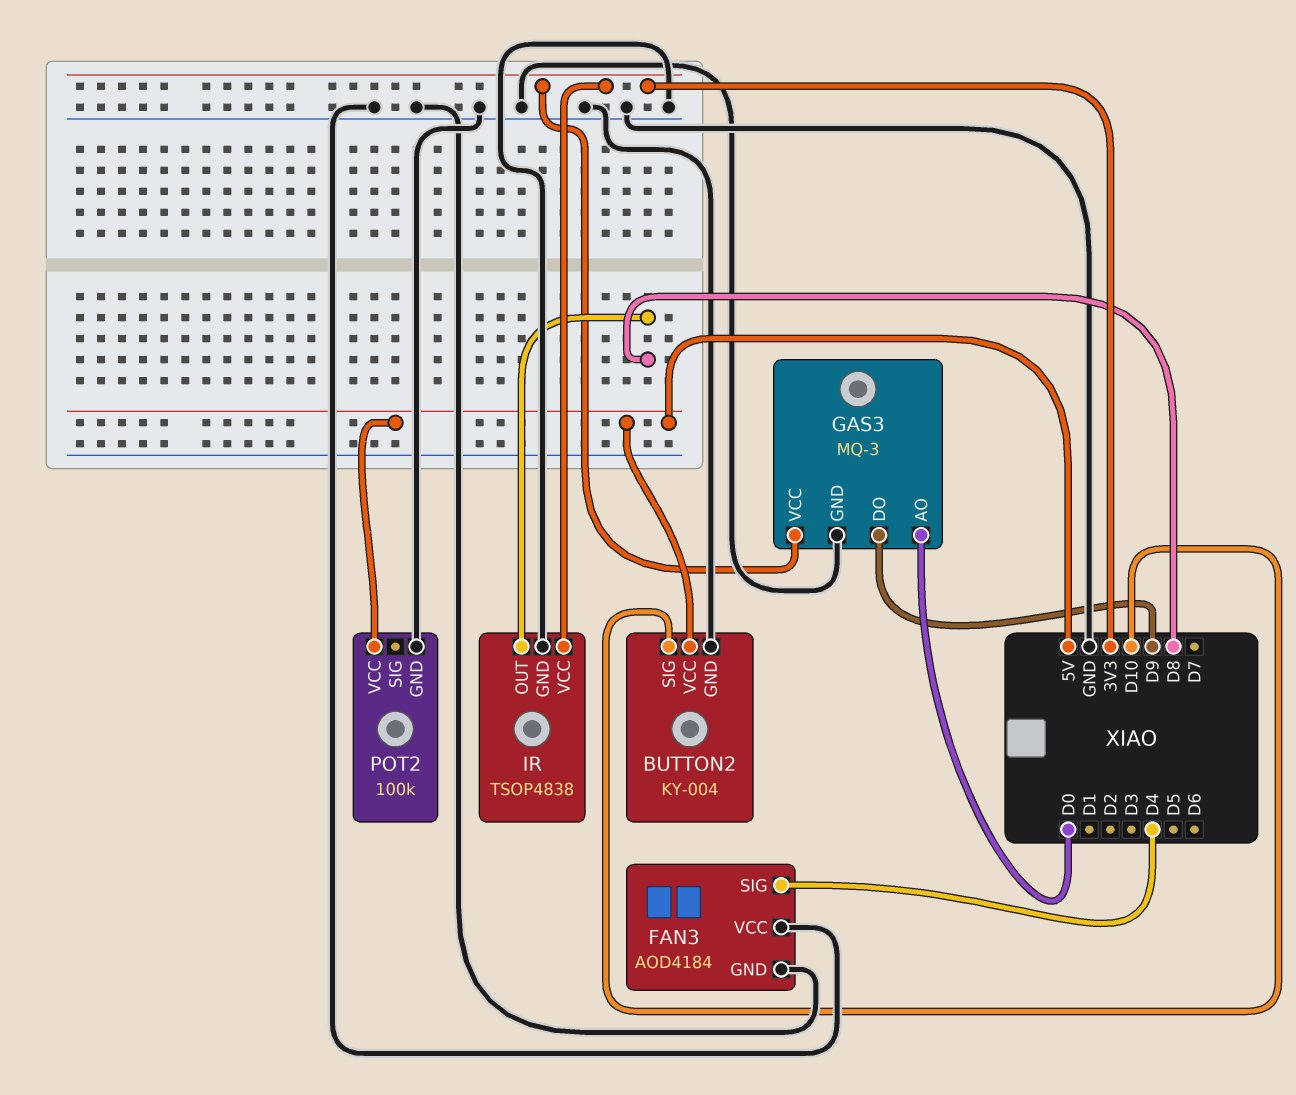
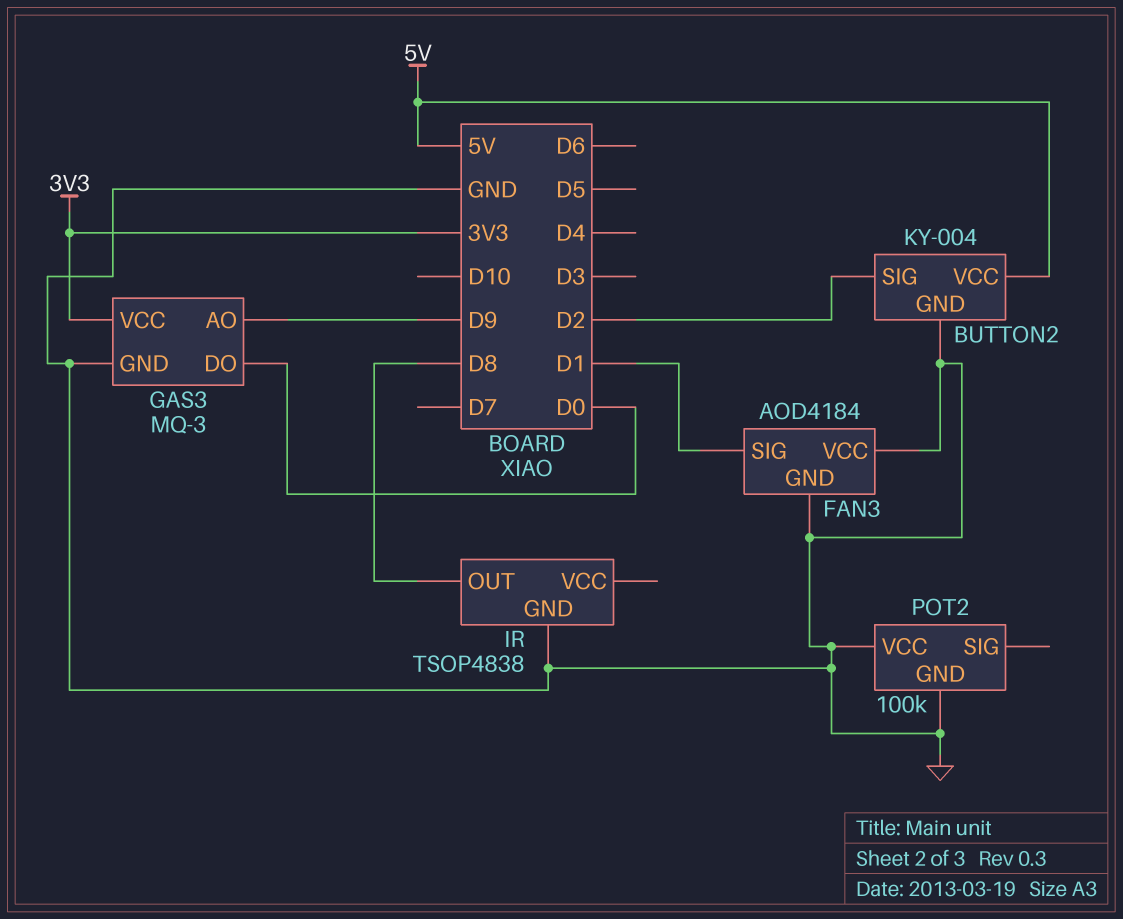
BUTTON2 pin SIG: D10 -> D2
FAN3 pin SIG: D4 -> D1
GAS3 pin AO: D0 -> D9
GAS3 pin DO: D9 -> D0
IR pin VCC: 3V3 -> none
POT2 pin VCC: 5V -> GND

